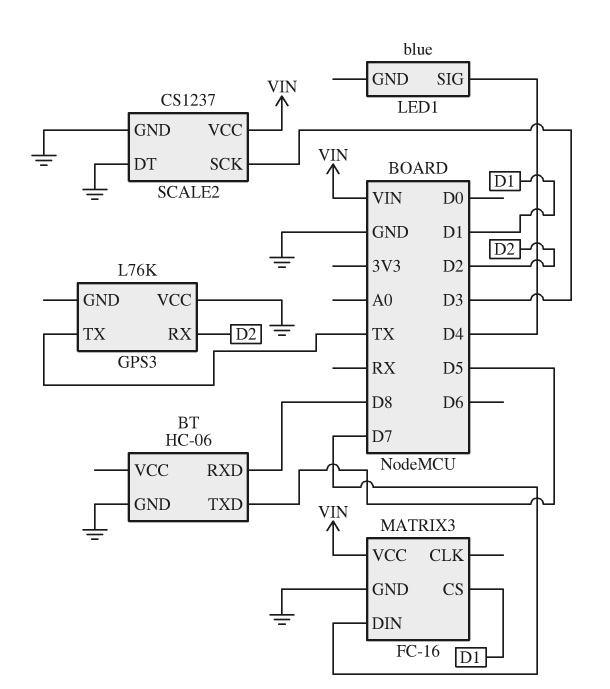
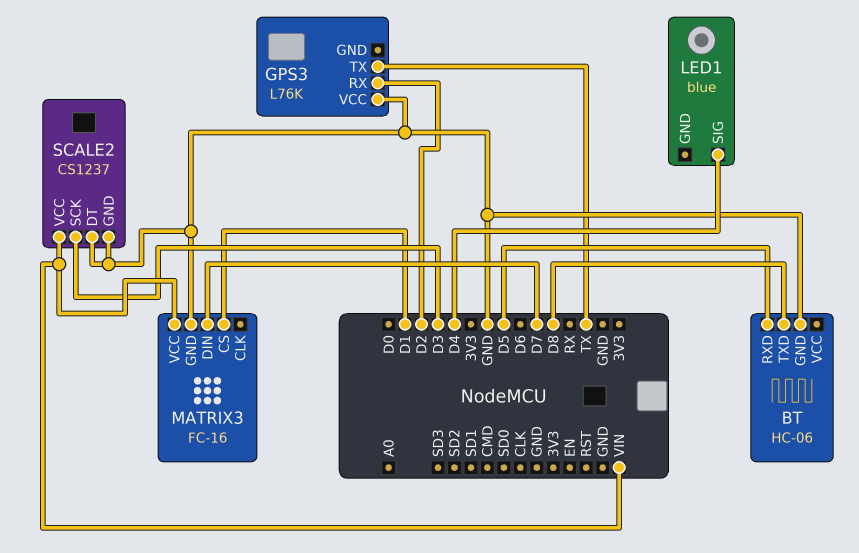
BT pin RXD: D8 -> D5
BT pin TXD: D5 -> D8

